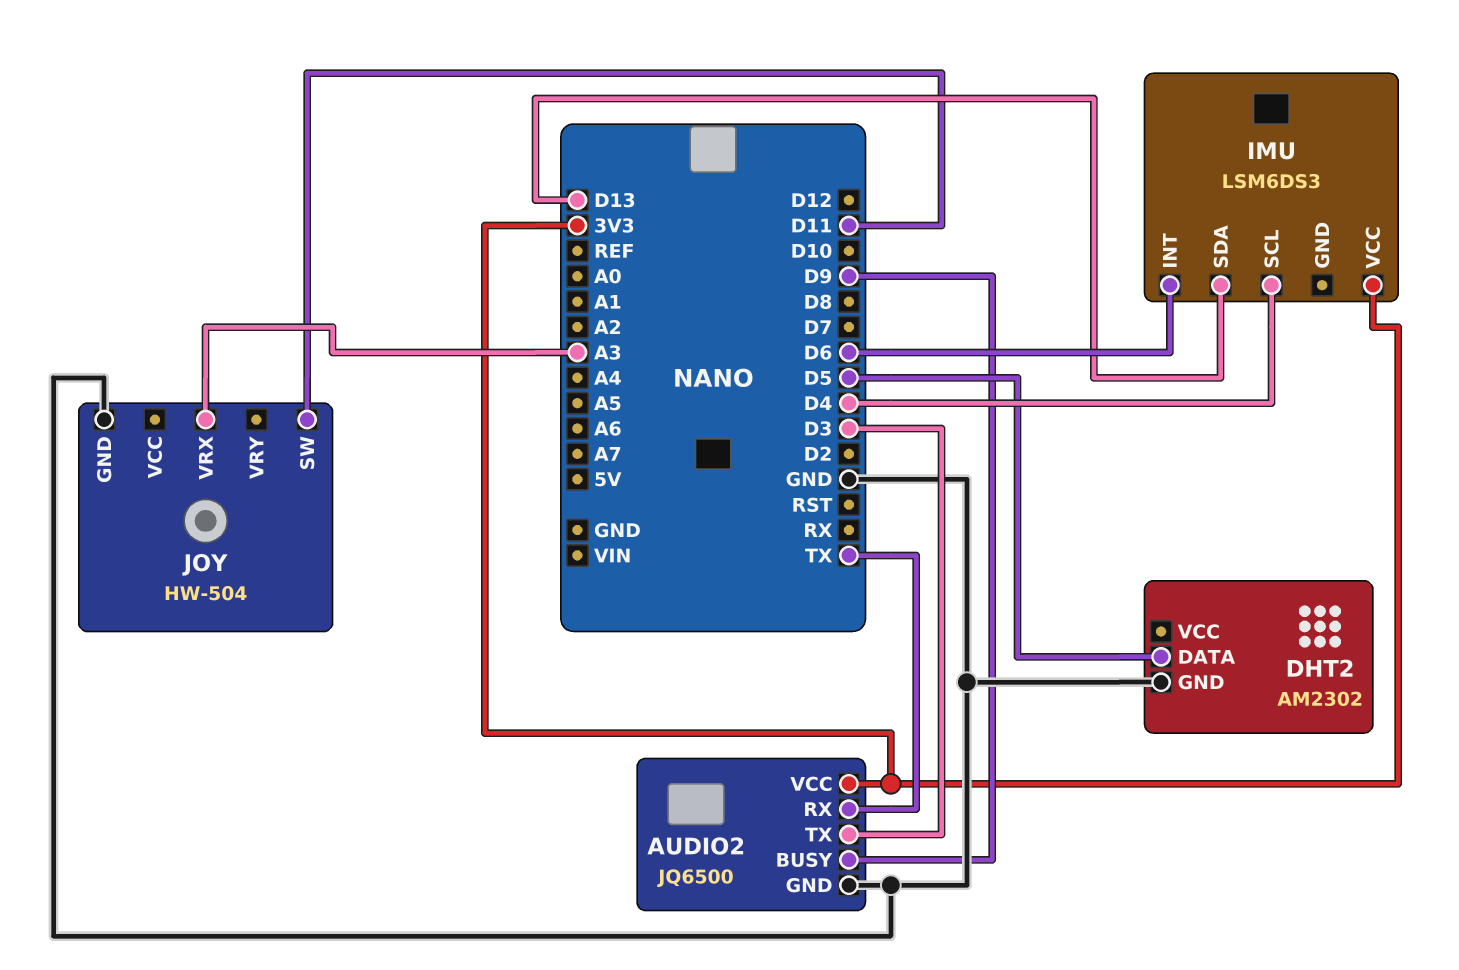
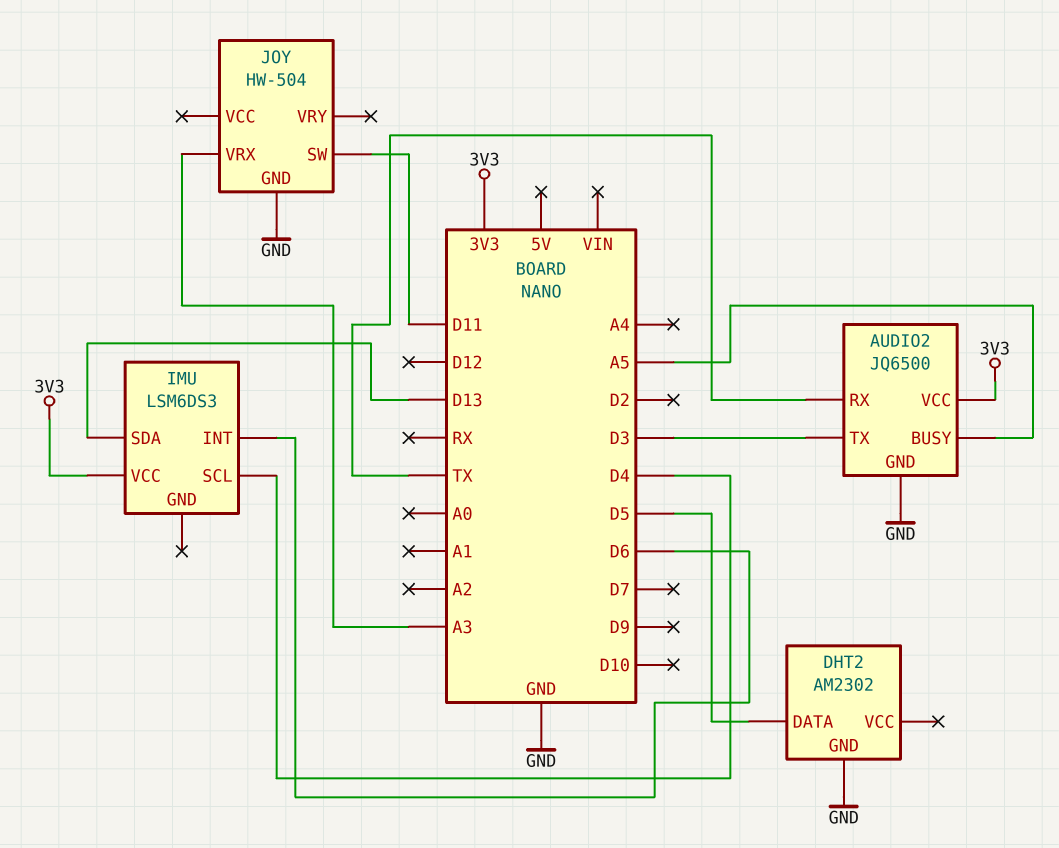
AUDIO2 pin BUSY: D9 -> A5

